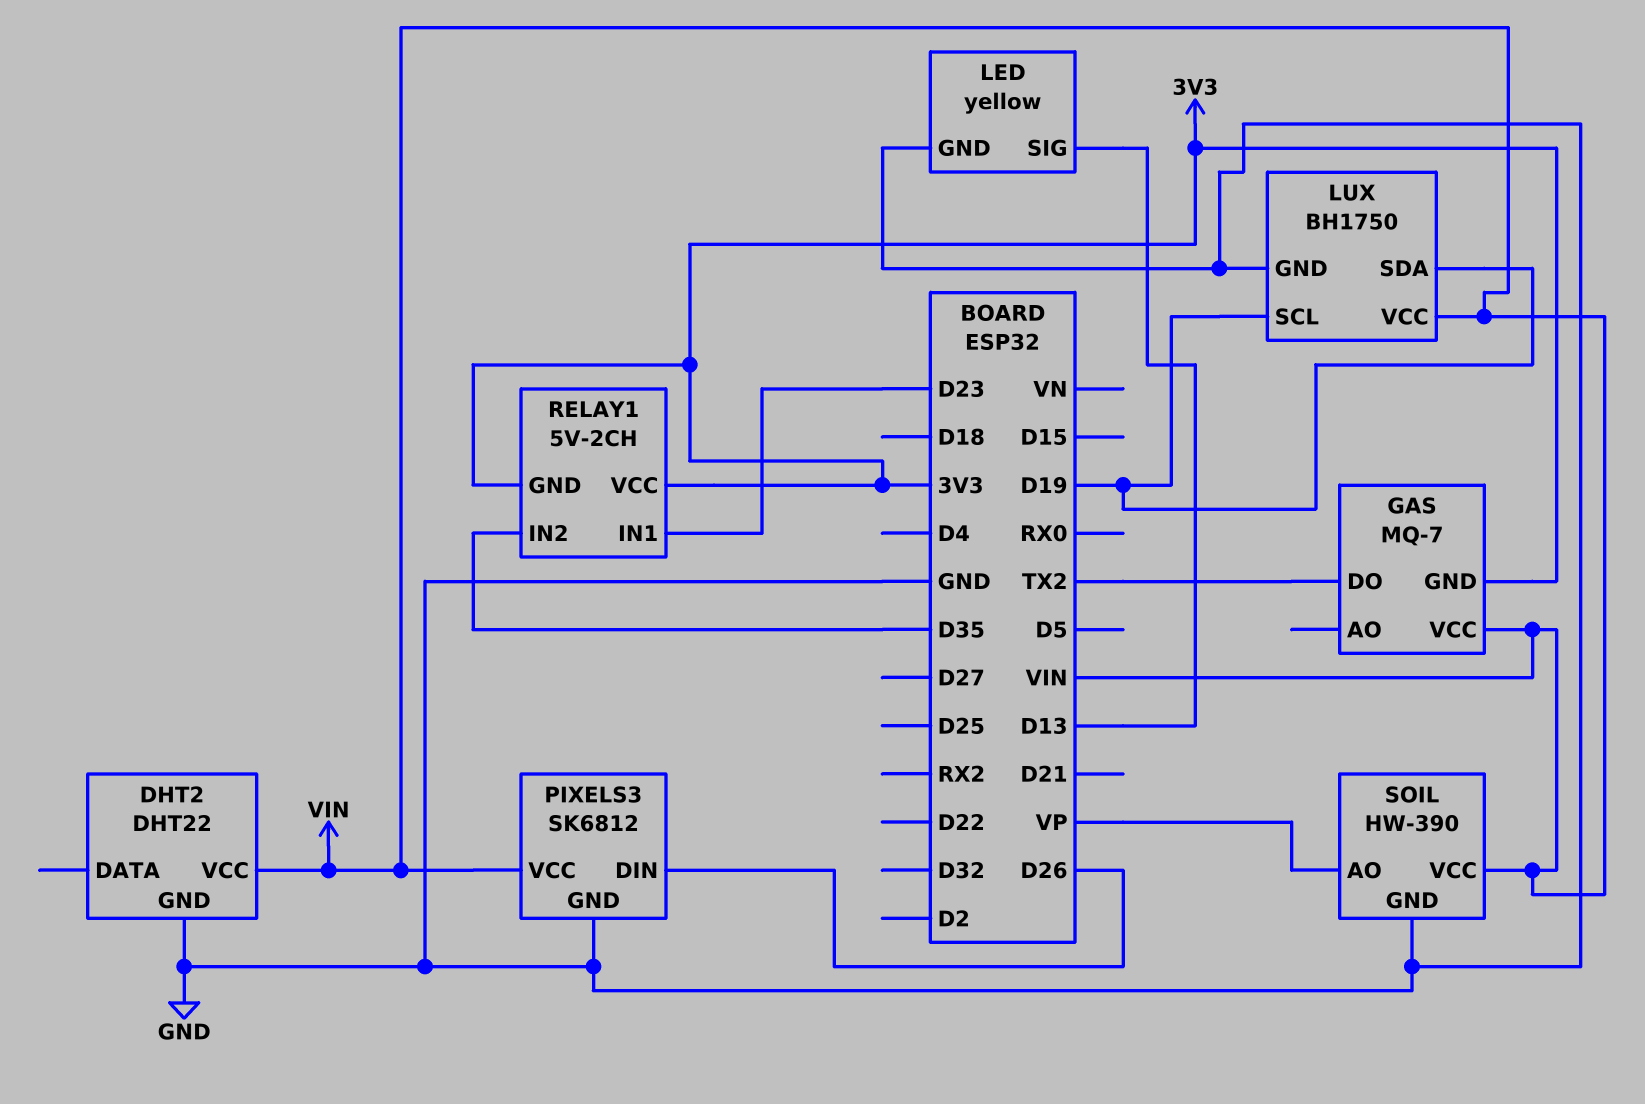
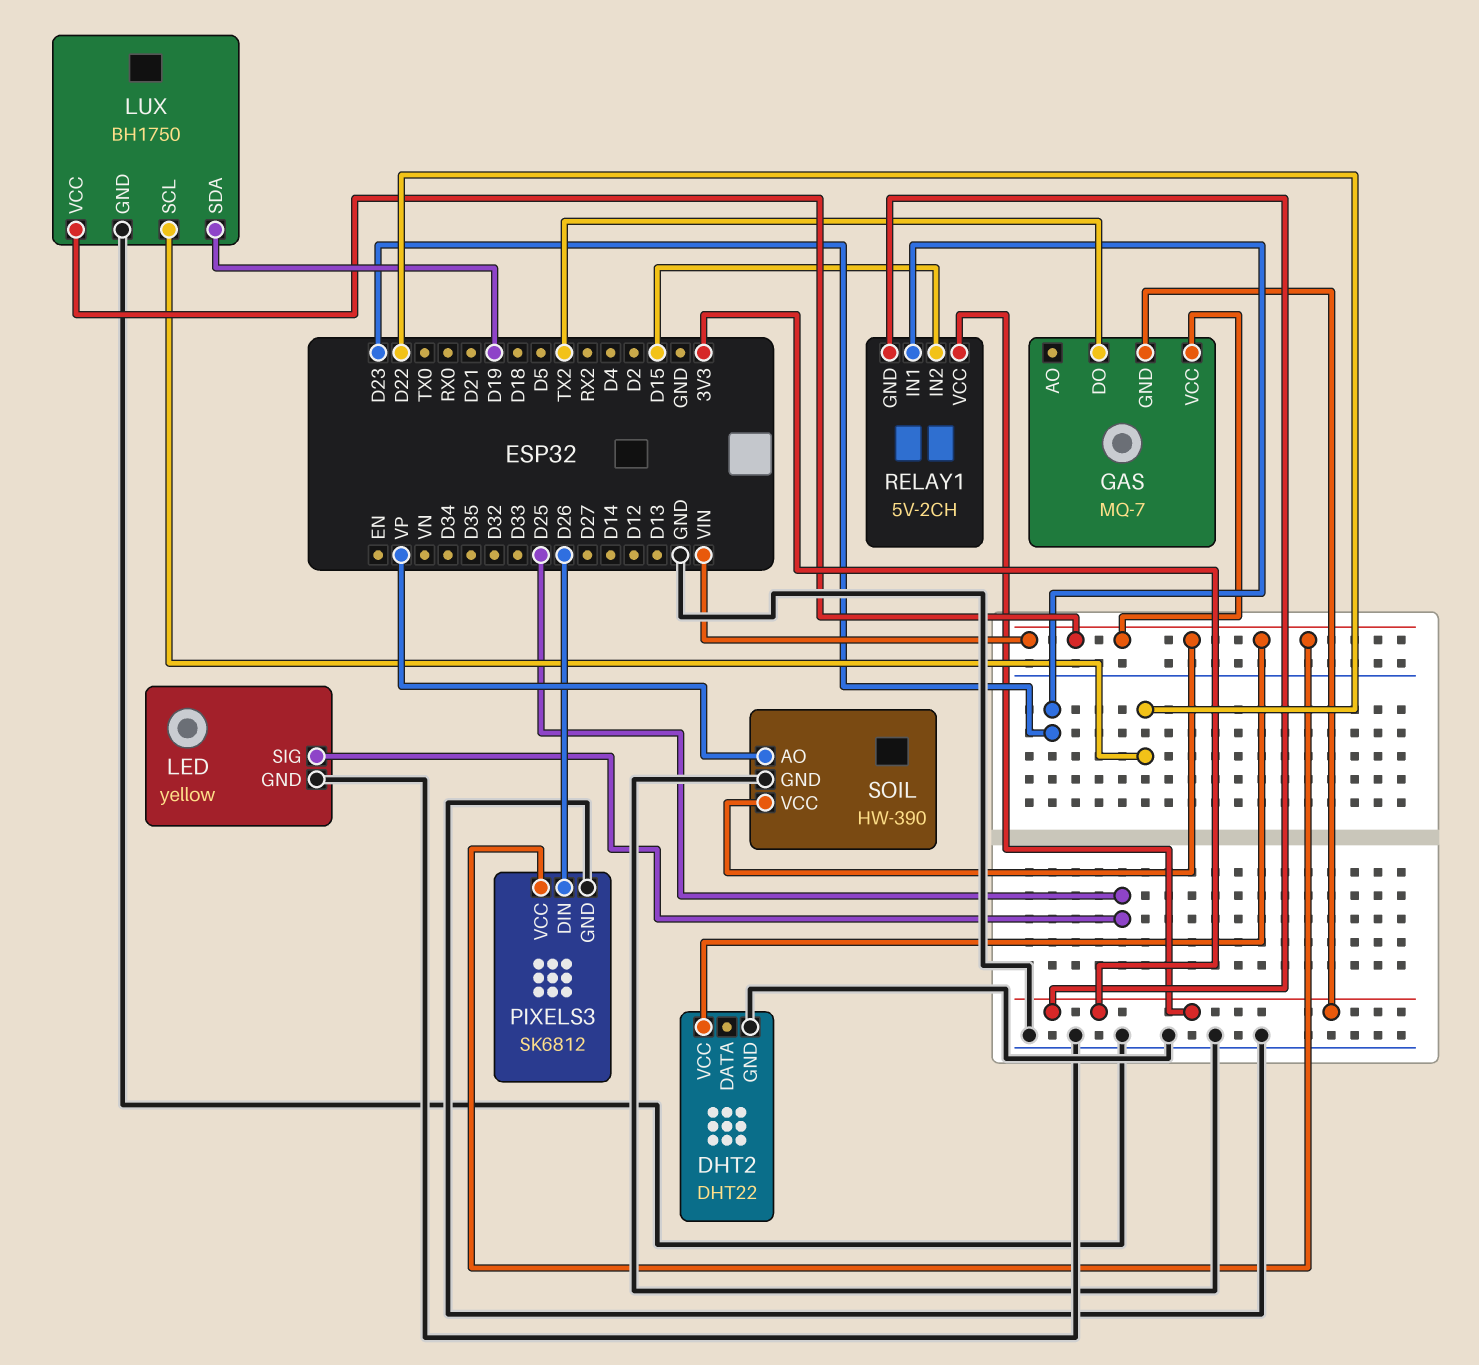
LED pin SIG: D13 -> D25
LUX pin SCL: D19 -> D22
RELAY1 pin IN2: D35 -> D15

